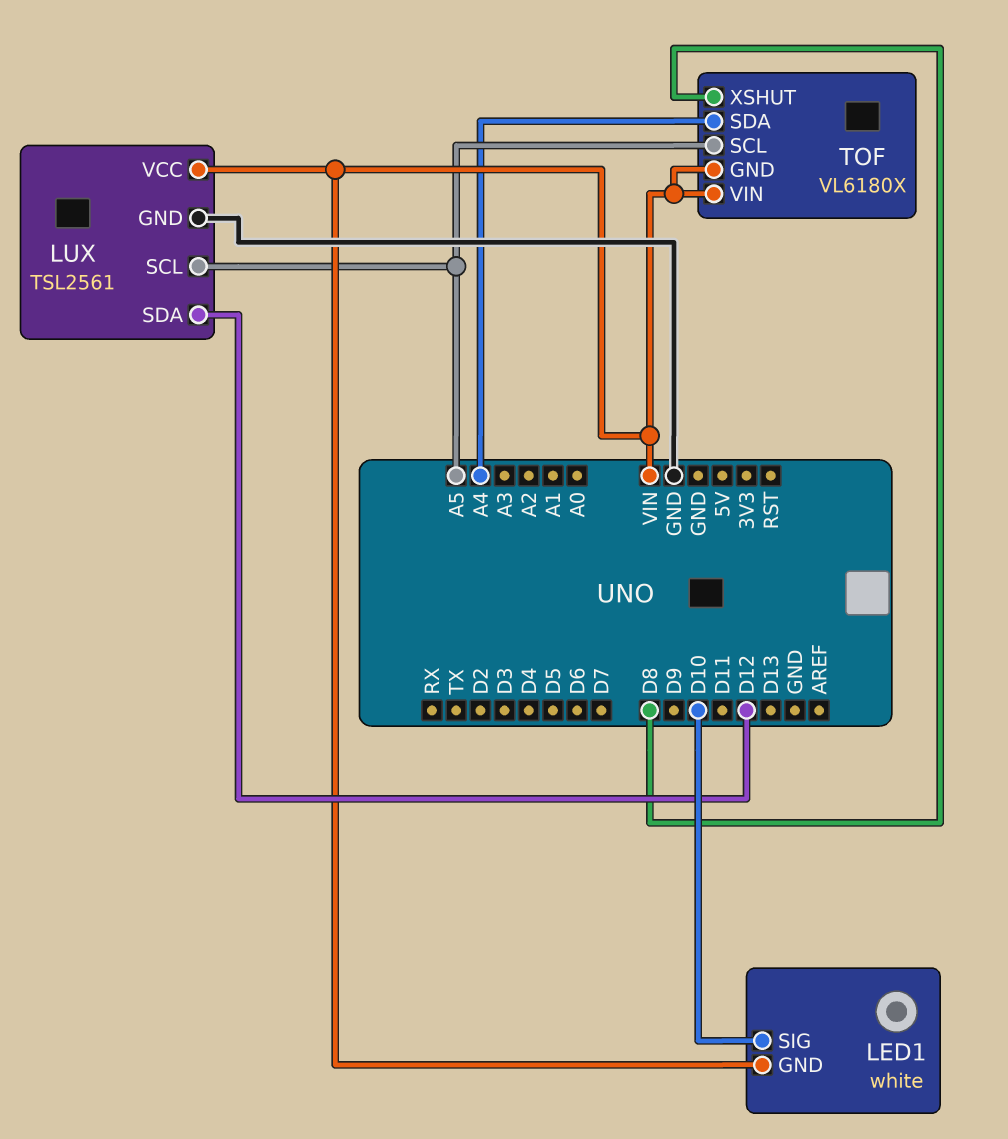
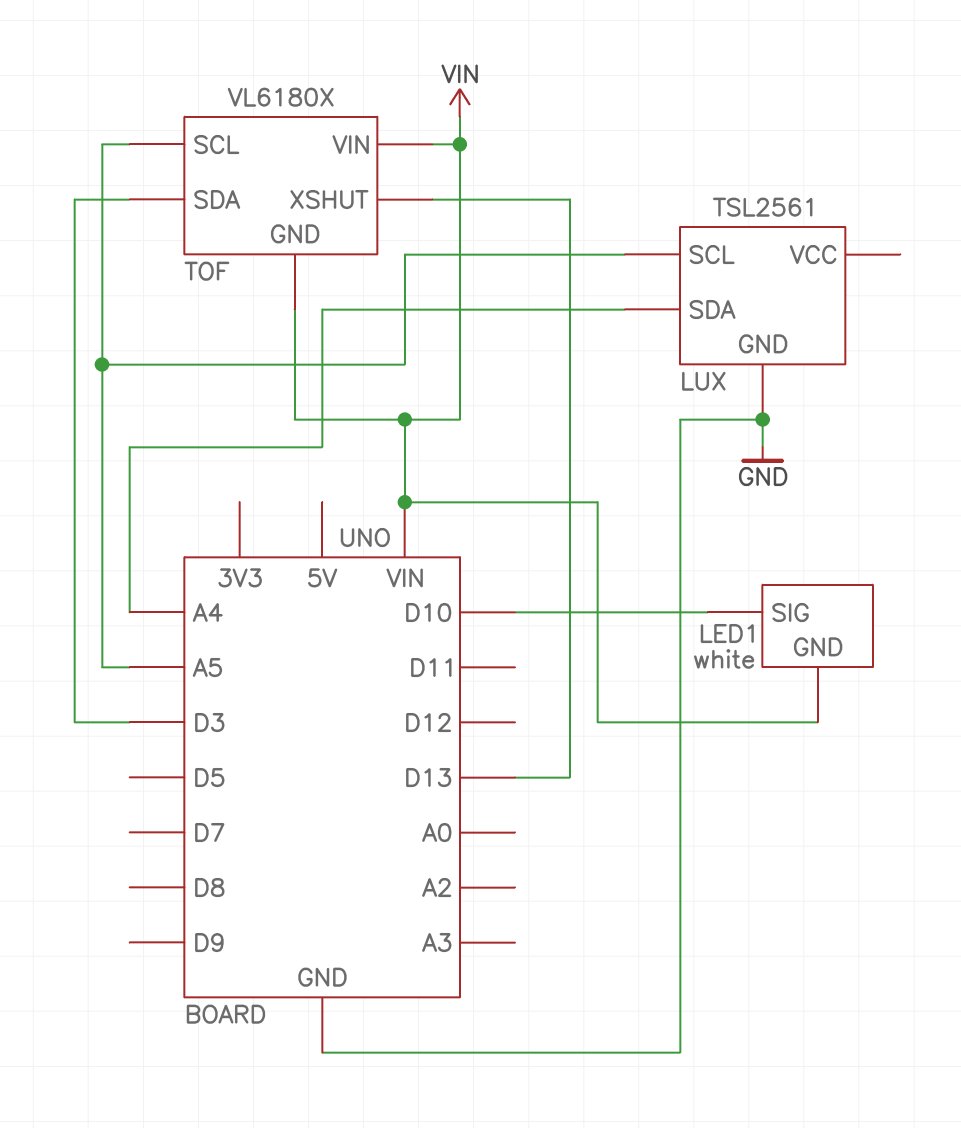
LUX pin SDA: D12 -> A4
LUX pin VCC: VIN -> none
TOF pin SDA: A4 -> D3
TOF pin XSHUT: D8 -> D13

